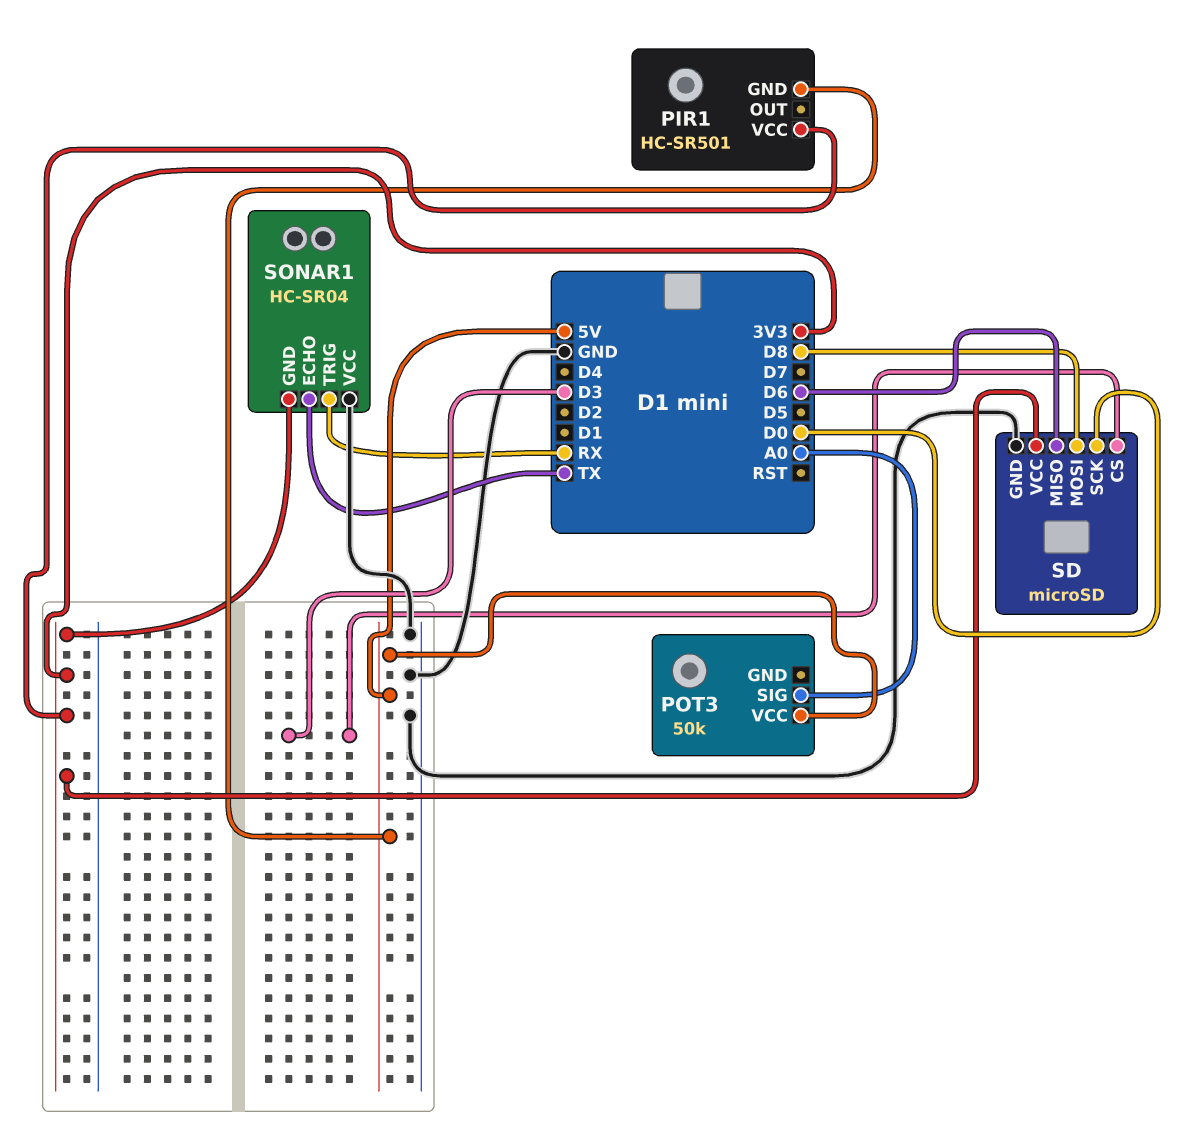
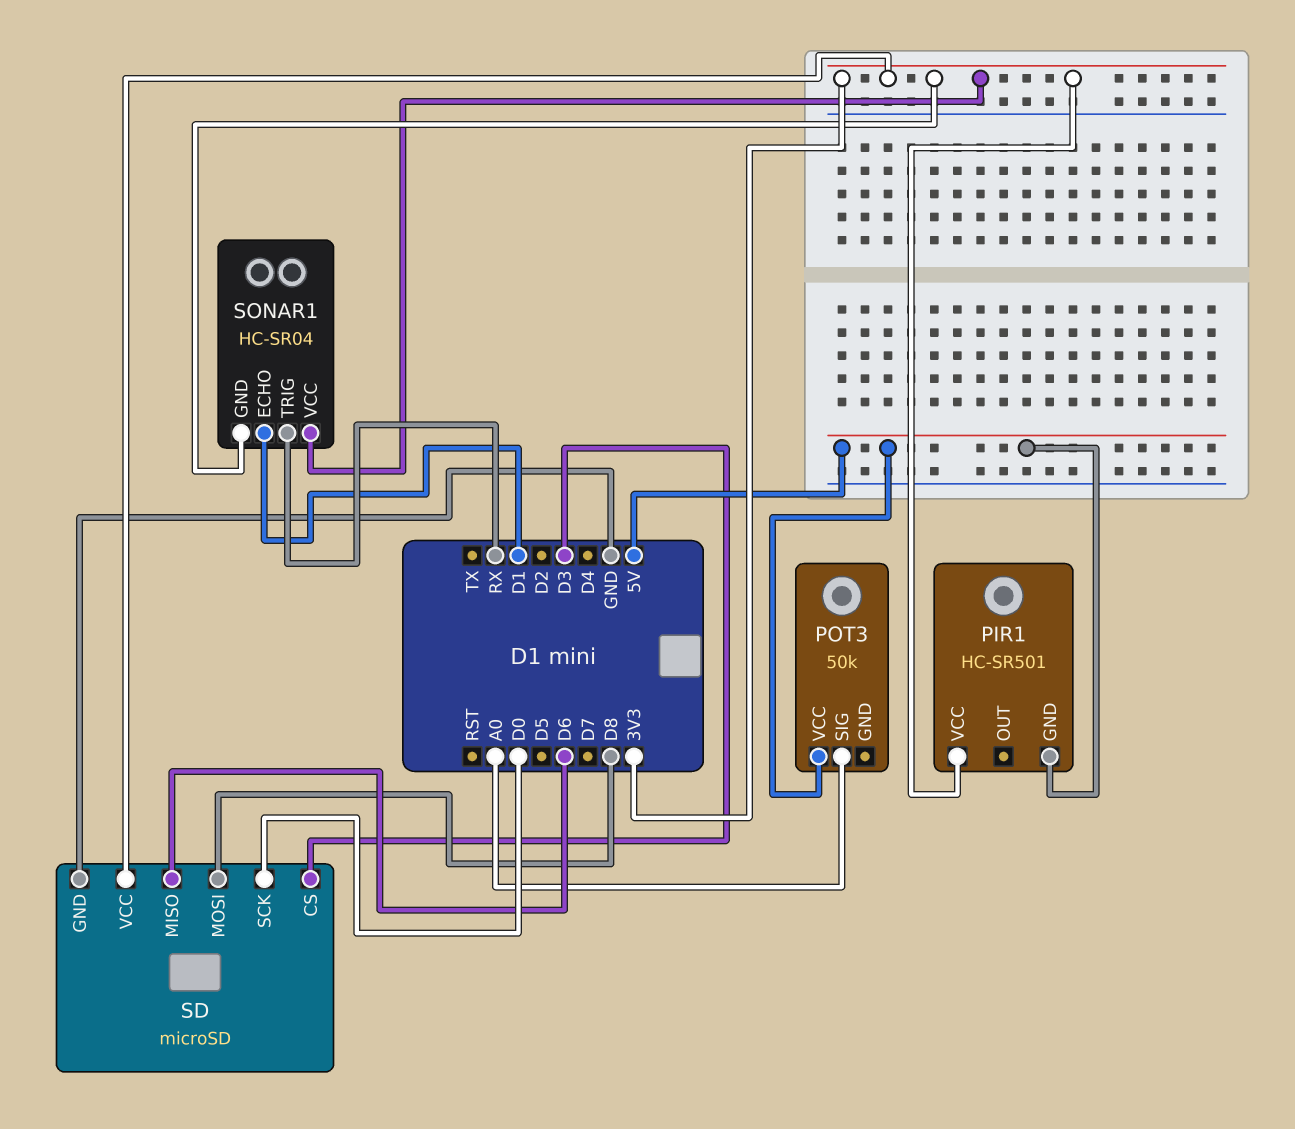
SONAR1 pin ECHO: TX -> D1
SONAR1 pin VCC: GND -> 3V3

